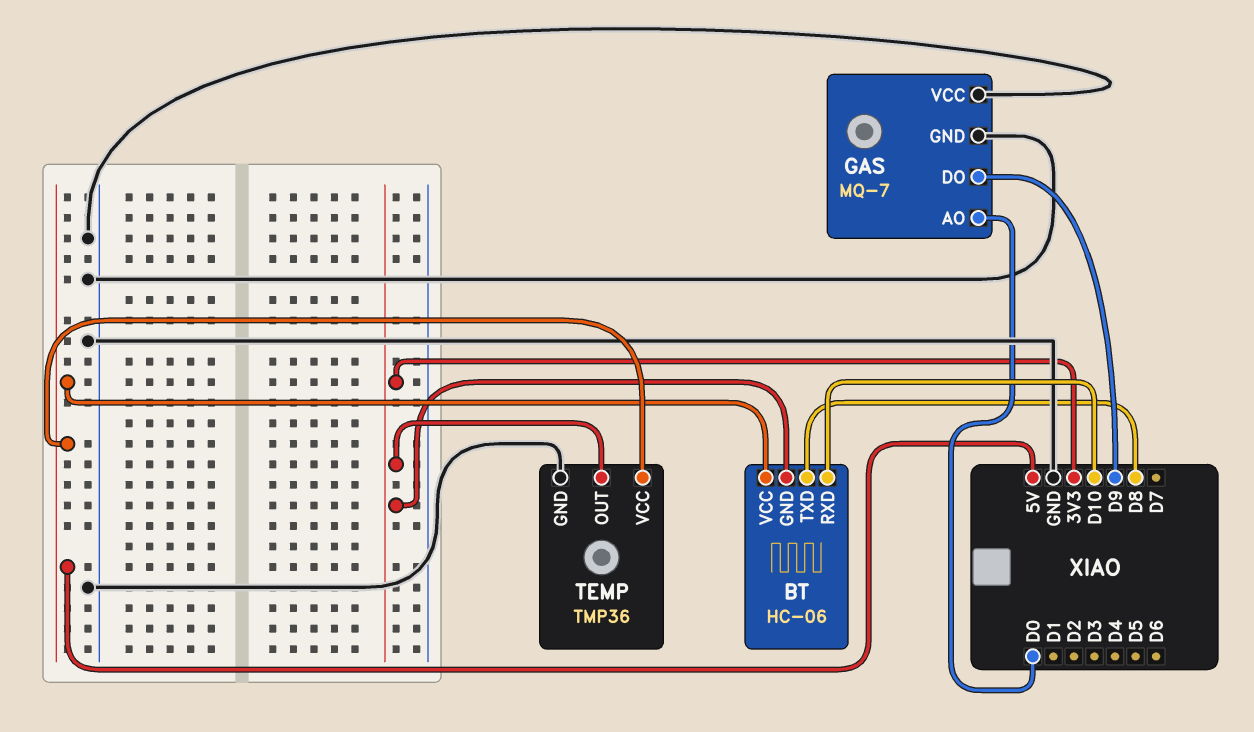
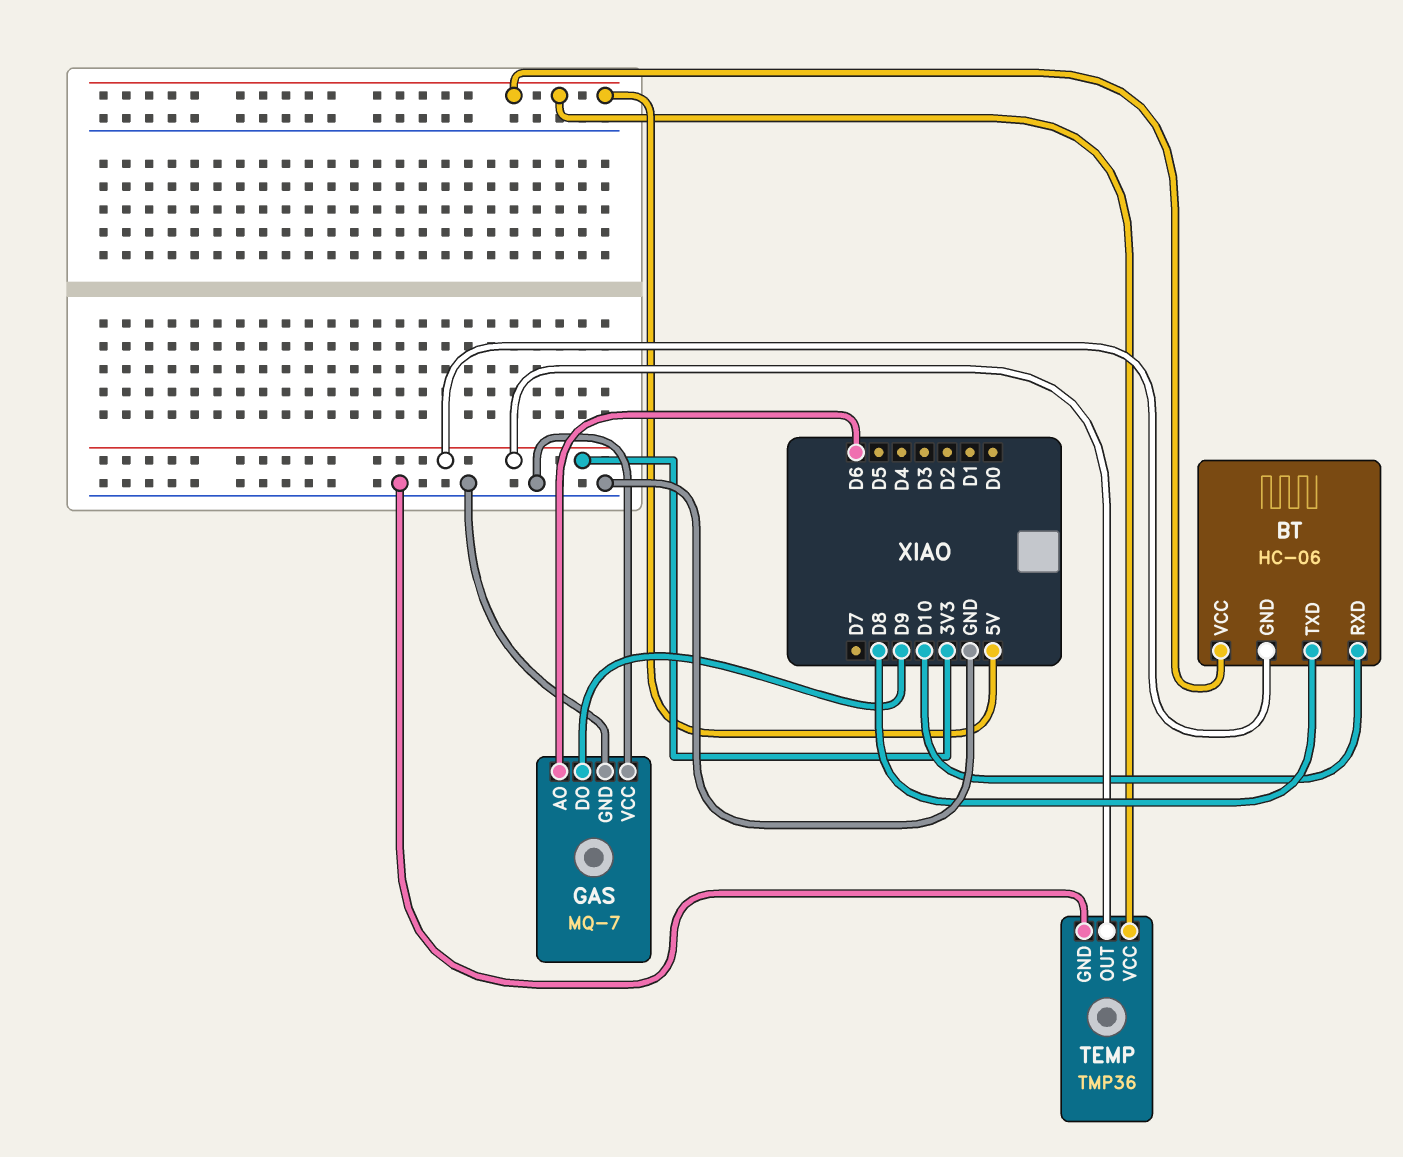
GAS pin AO: D0 -> D6

